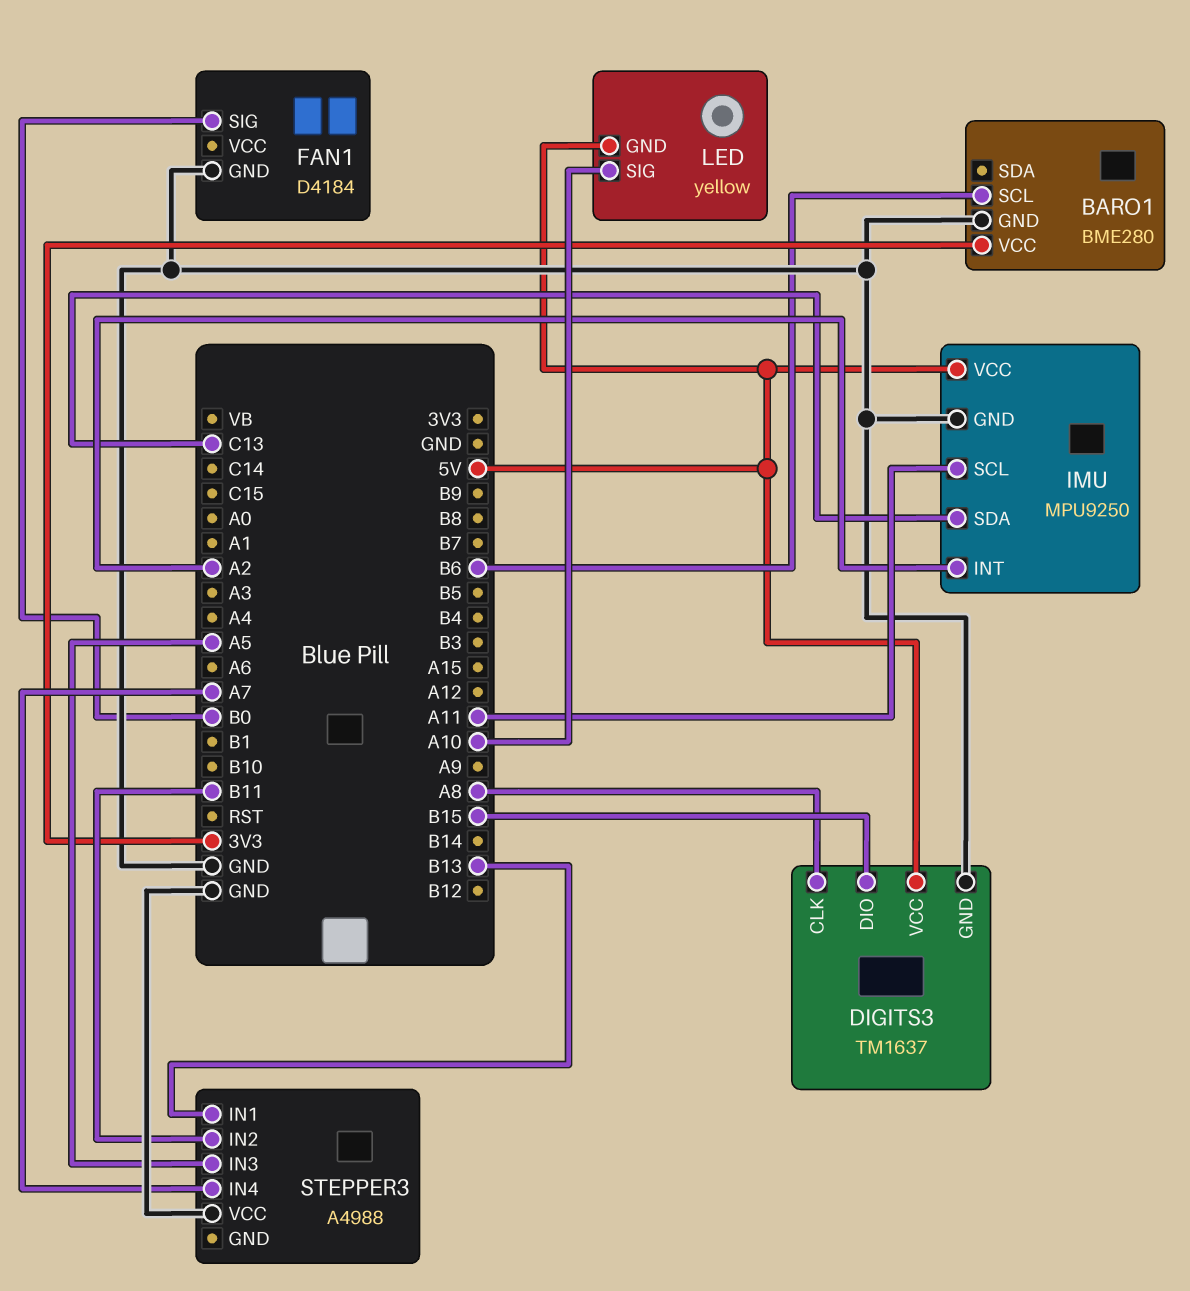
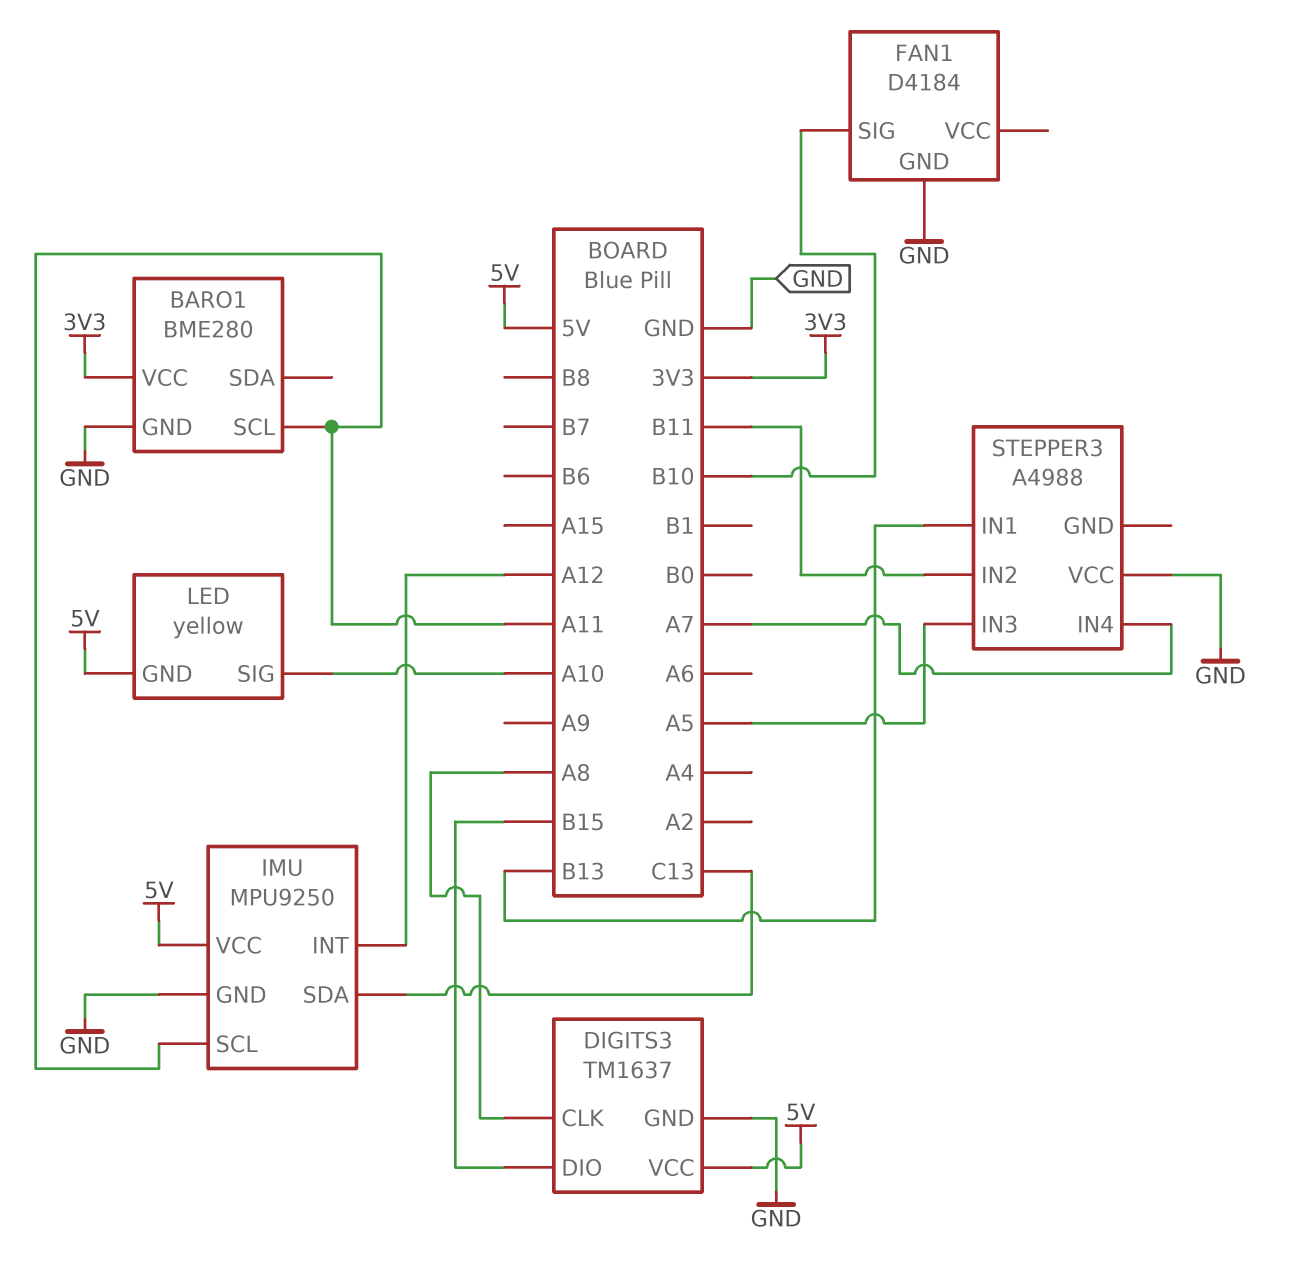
BARO1 pin SCL: B6 -> A11
FAN1 pin SIG: B0 -> B10
IMU pin INT: A2 -> A12

